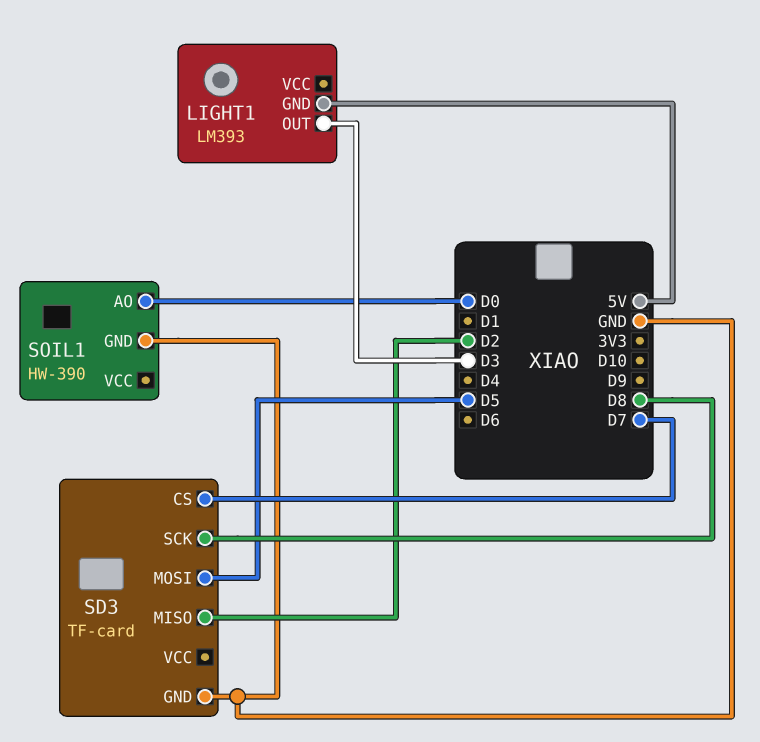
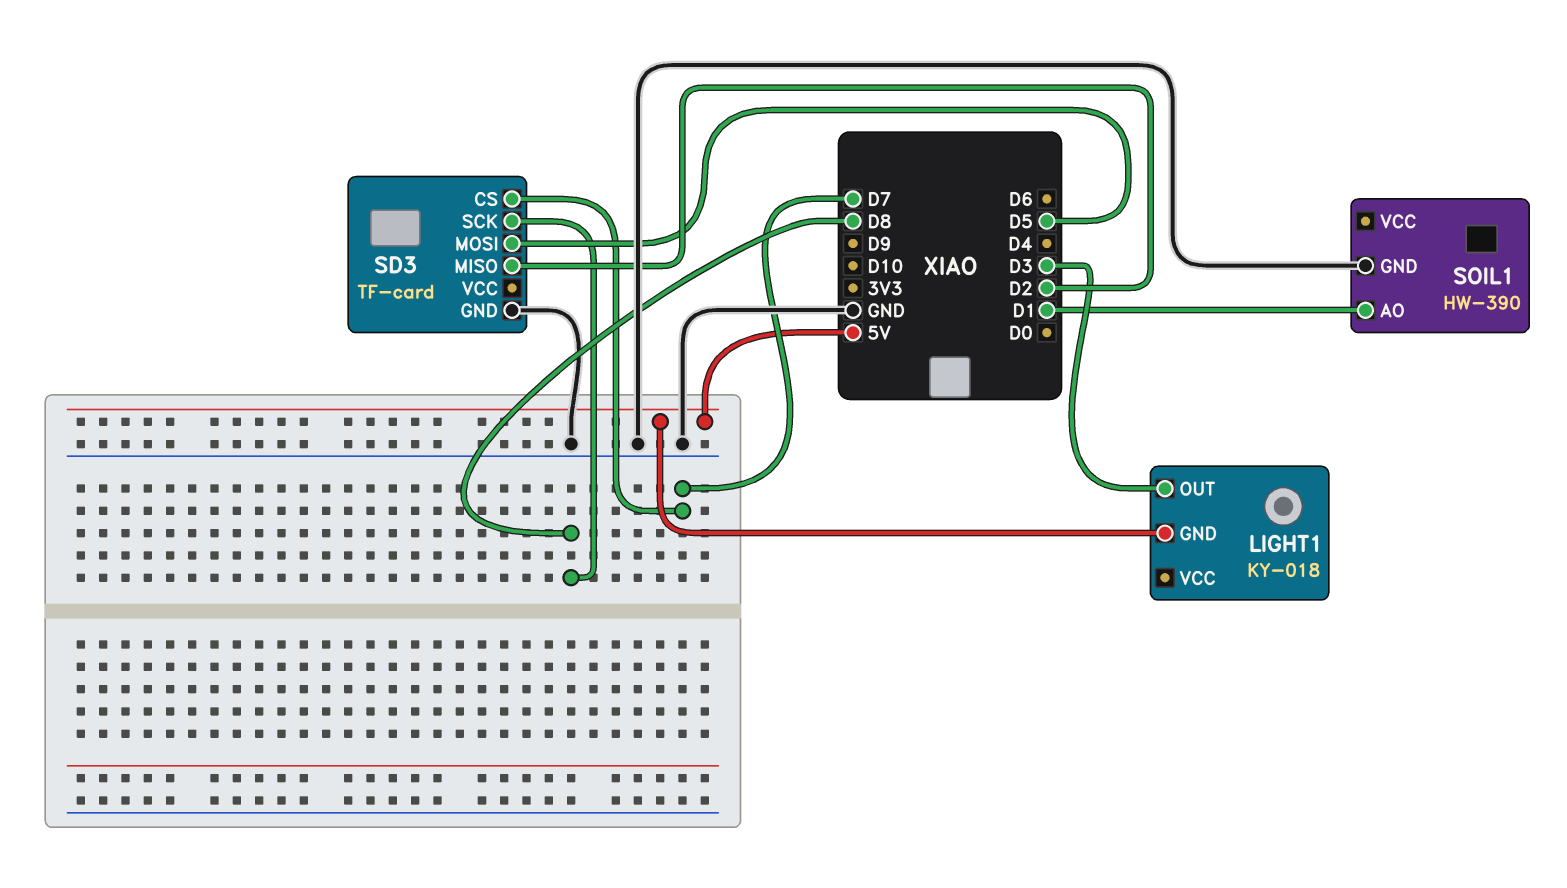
LIGHT1: LM393 -> KY-018
SOIL1 pin AO: D0 -> D1

